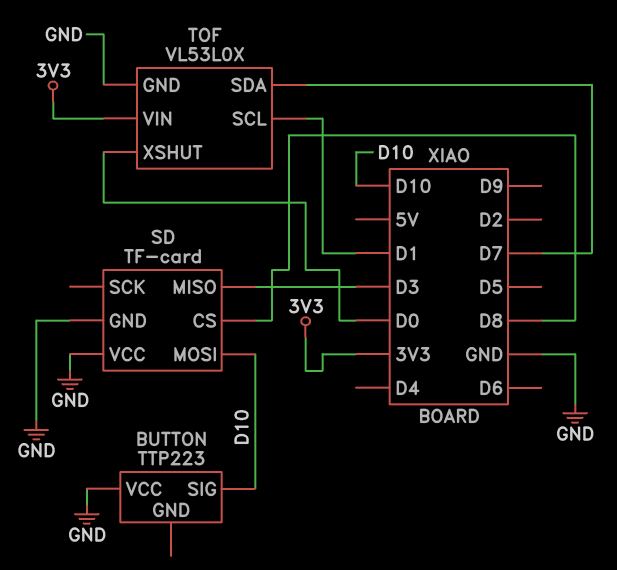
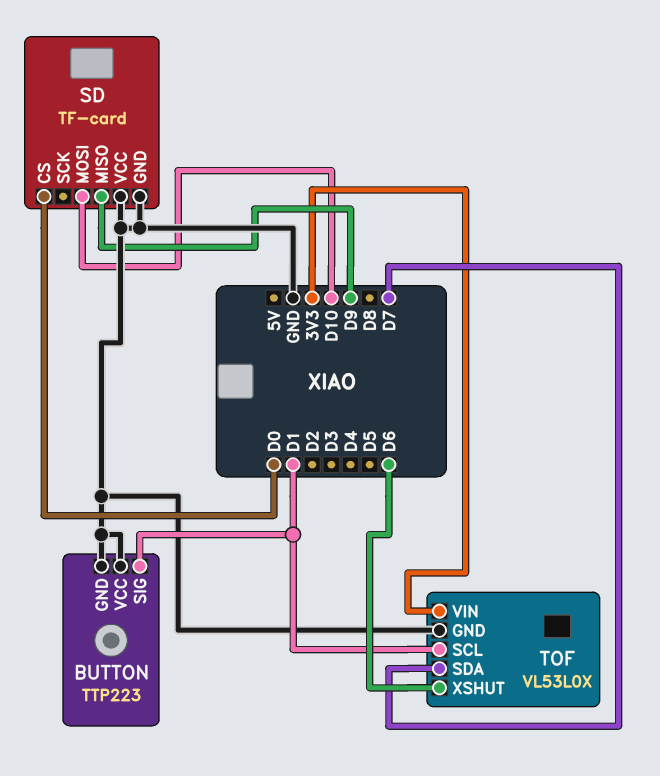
BUTTON pin GND: none -> GND
BUTTON pin SIG: D10 -> D1
SD pin CS: D8 -> D0
SD pin MISO: D3 -> D9
TOF pin XSHUT: D0 -> D6

